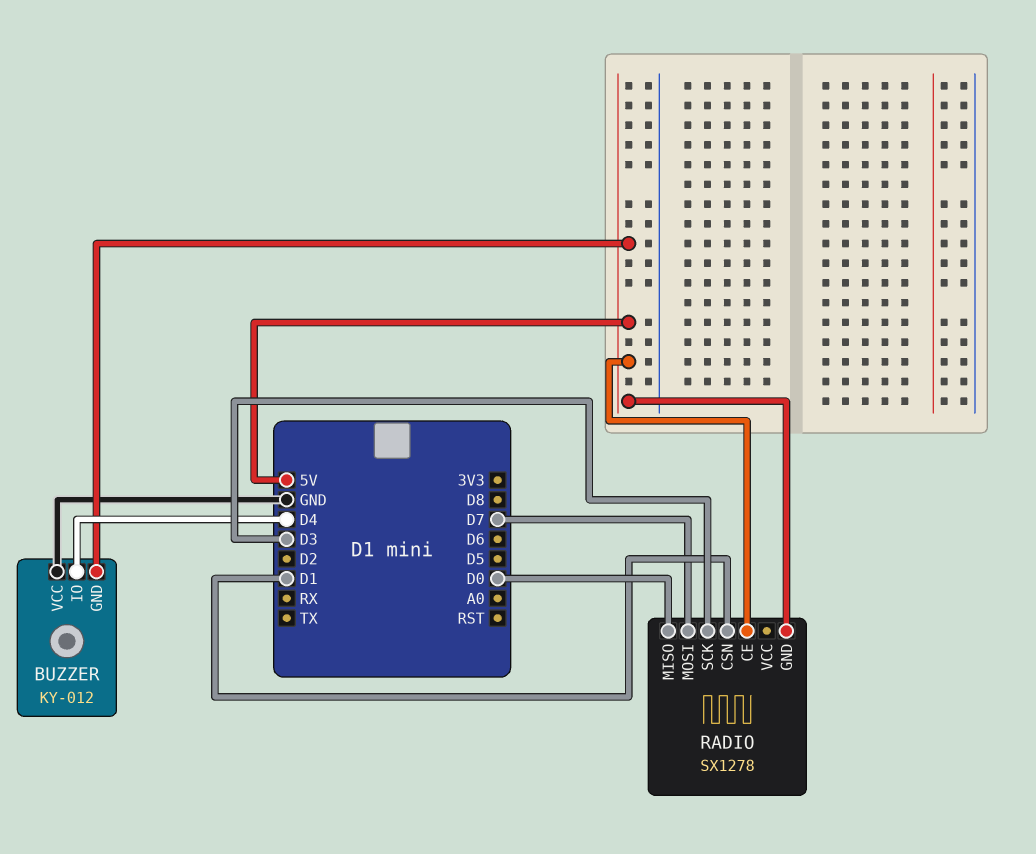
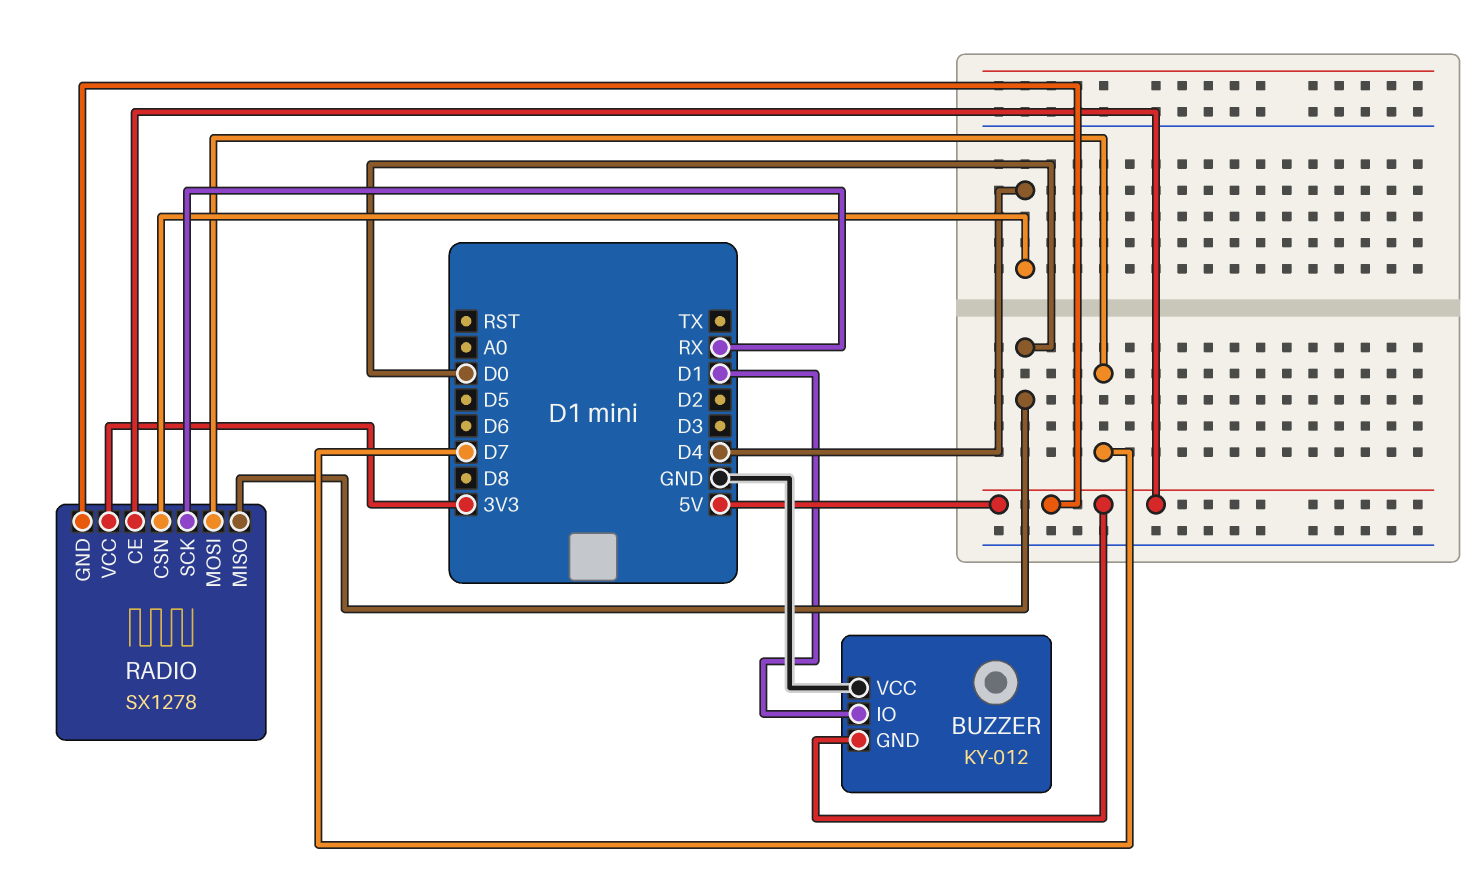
BUZZER pin IO: D4 -> D1
RADIO pin CSN: D1 -> D4
RADIO pin SCK: D3 -> RX
RADIO pin VCC: none -> 3V3

